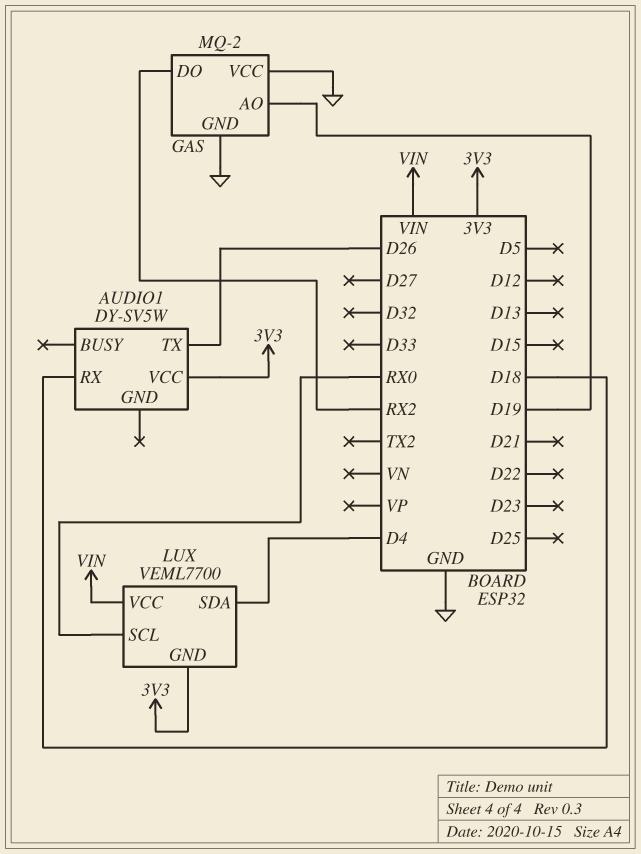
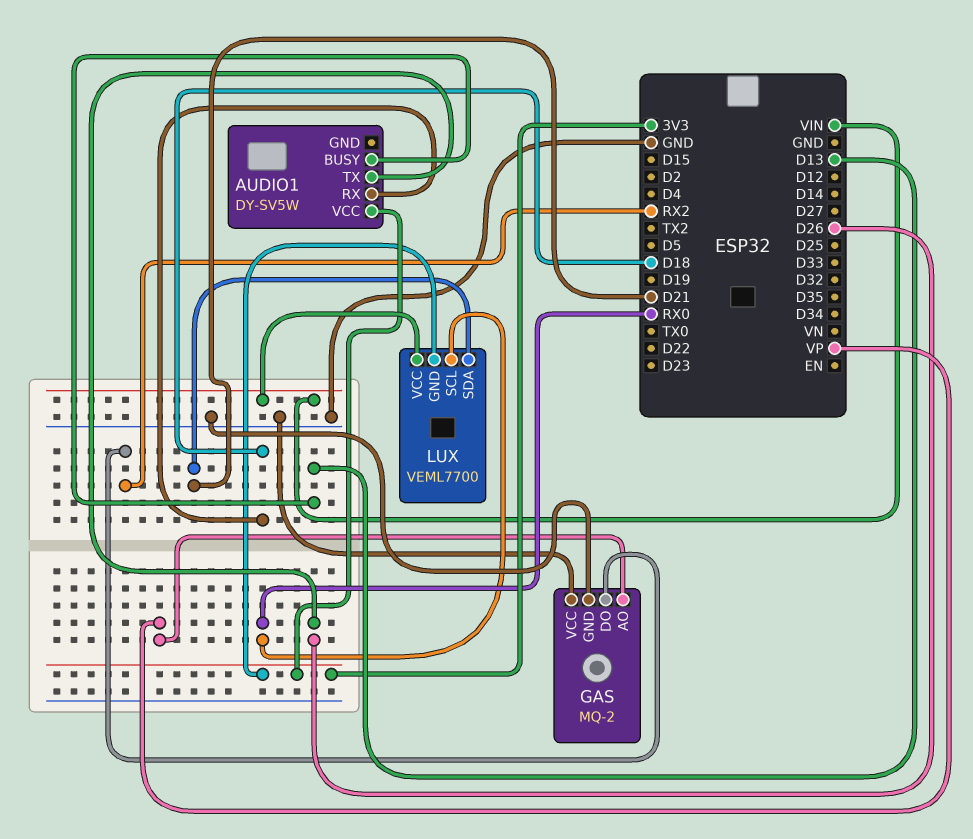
AUDIO1 pin BUSY: none -> D13
GAS pin AO: D19 -> VP
LUX pin SDA: D4 -> D21

